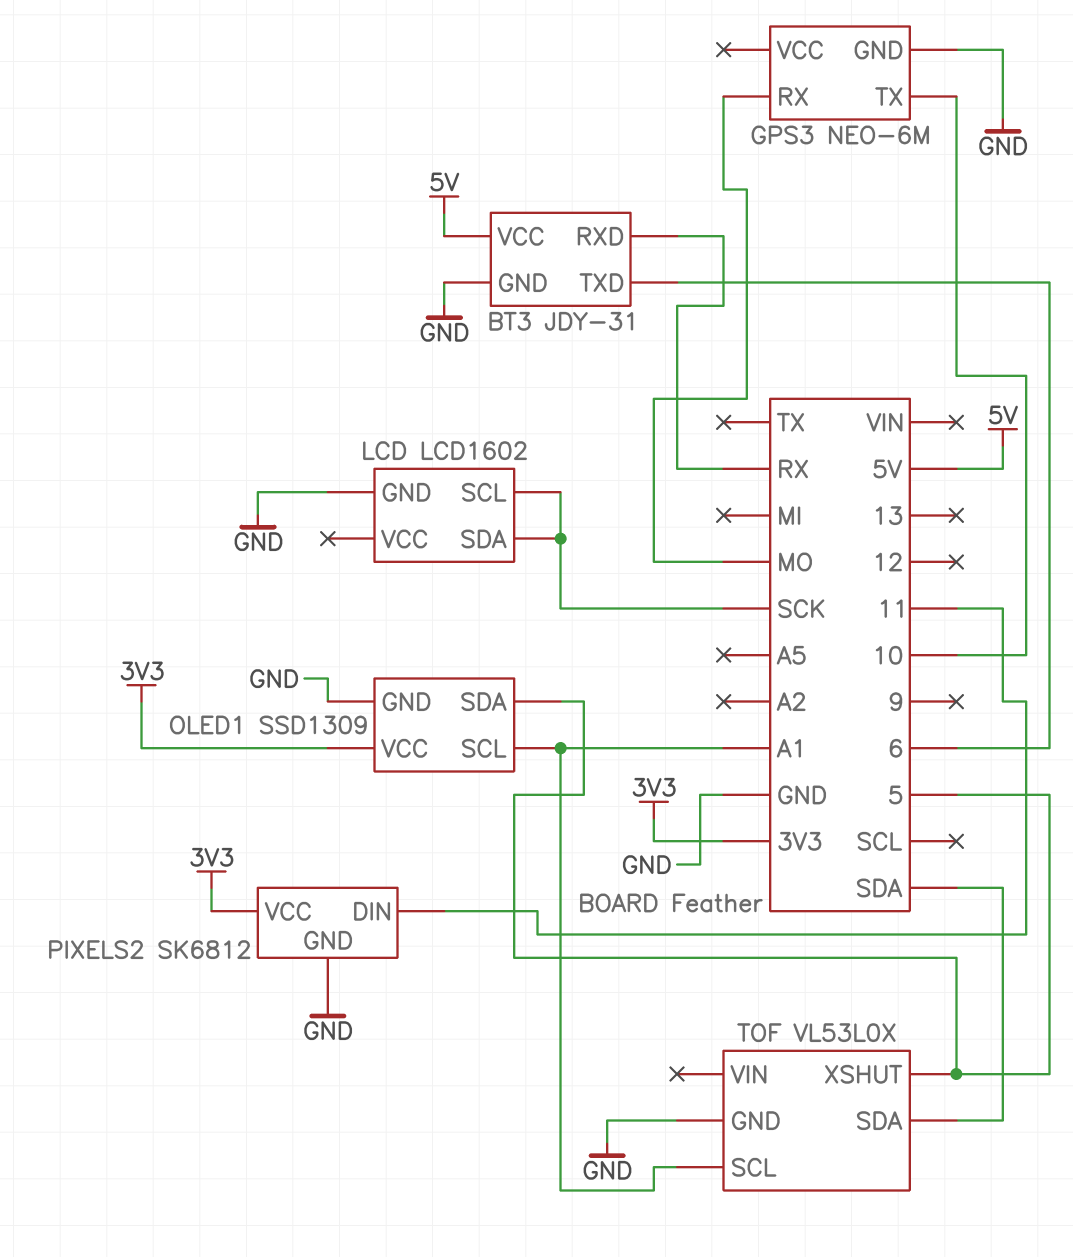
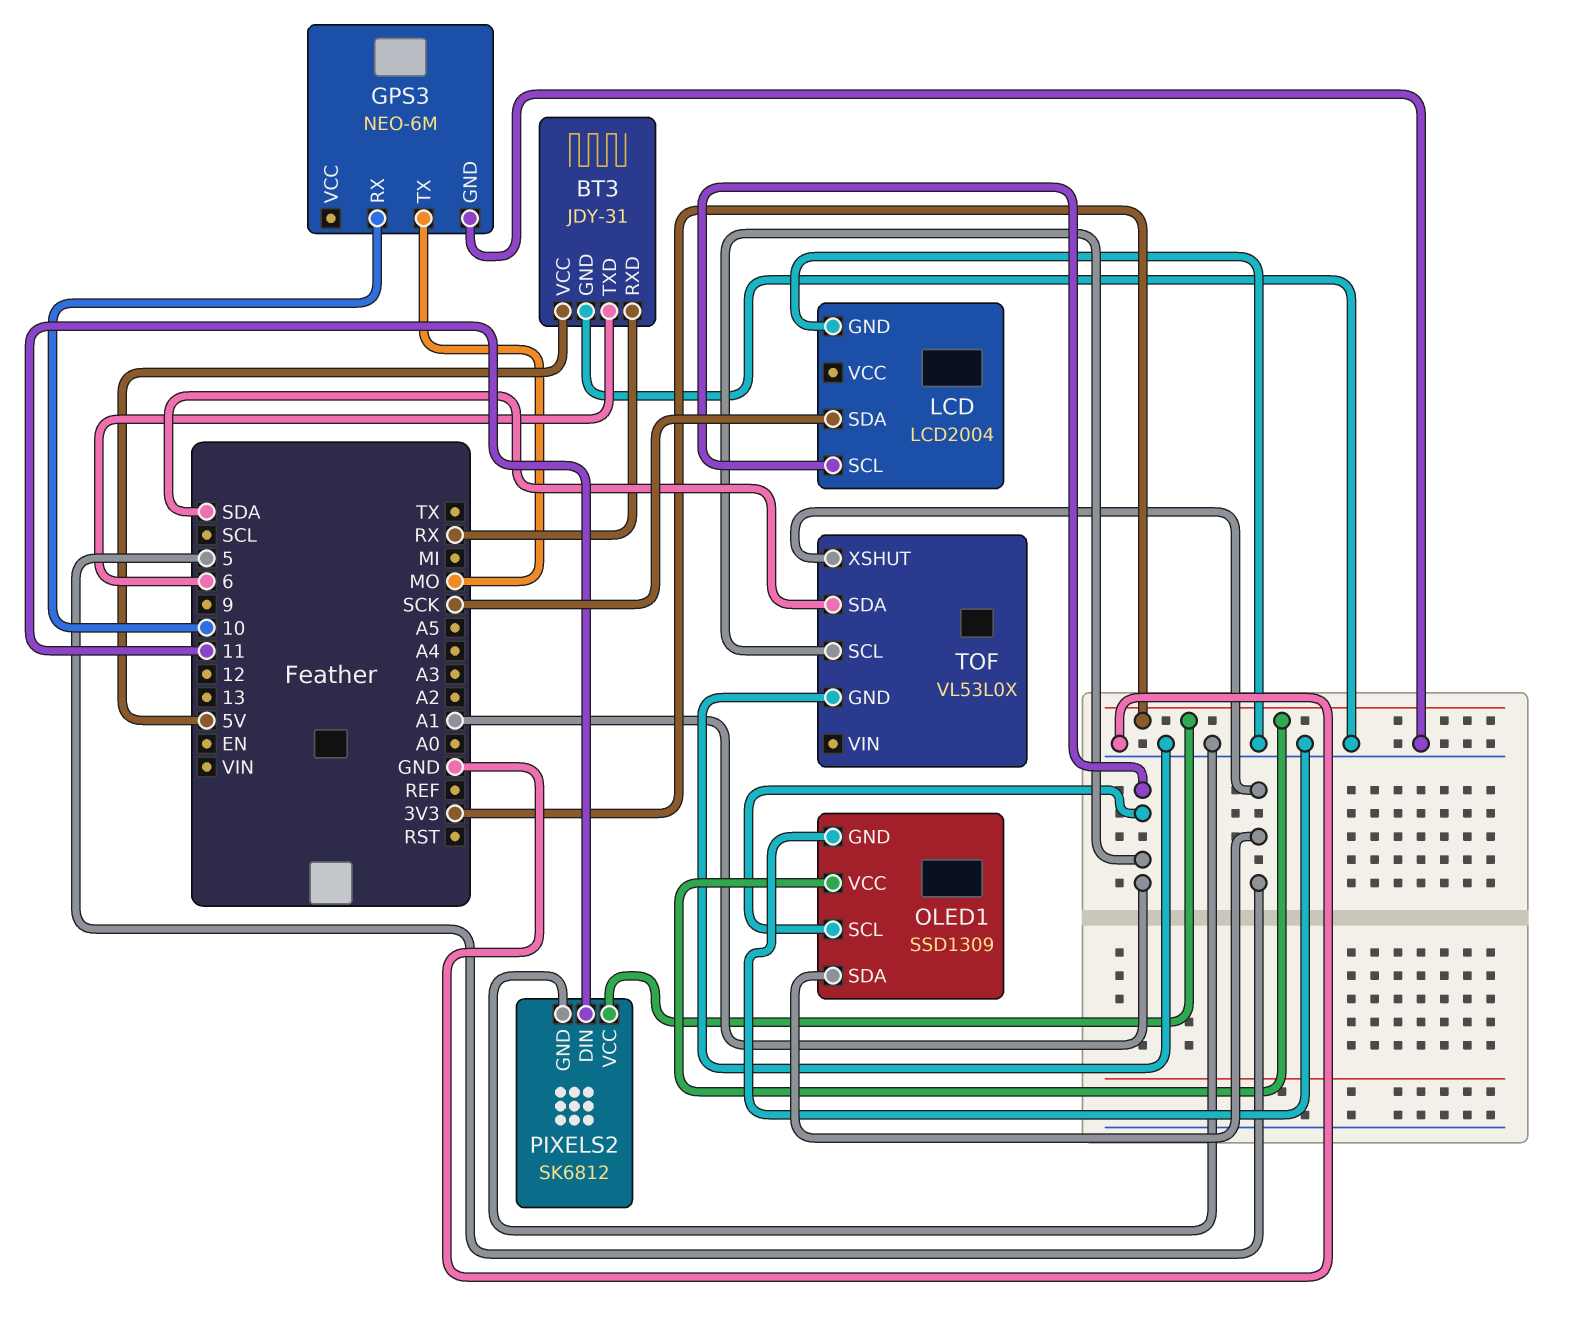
GPS3 pin RX: MO -> 10
GPS3 pin TX: 10 -> MO
LCD: LCD1602 -> LCD2004
LCD pin SCL: SCK -> A1

